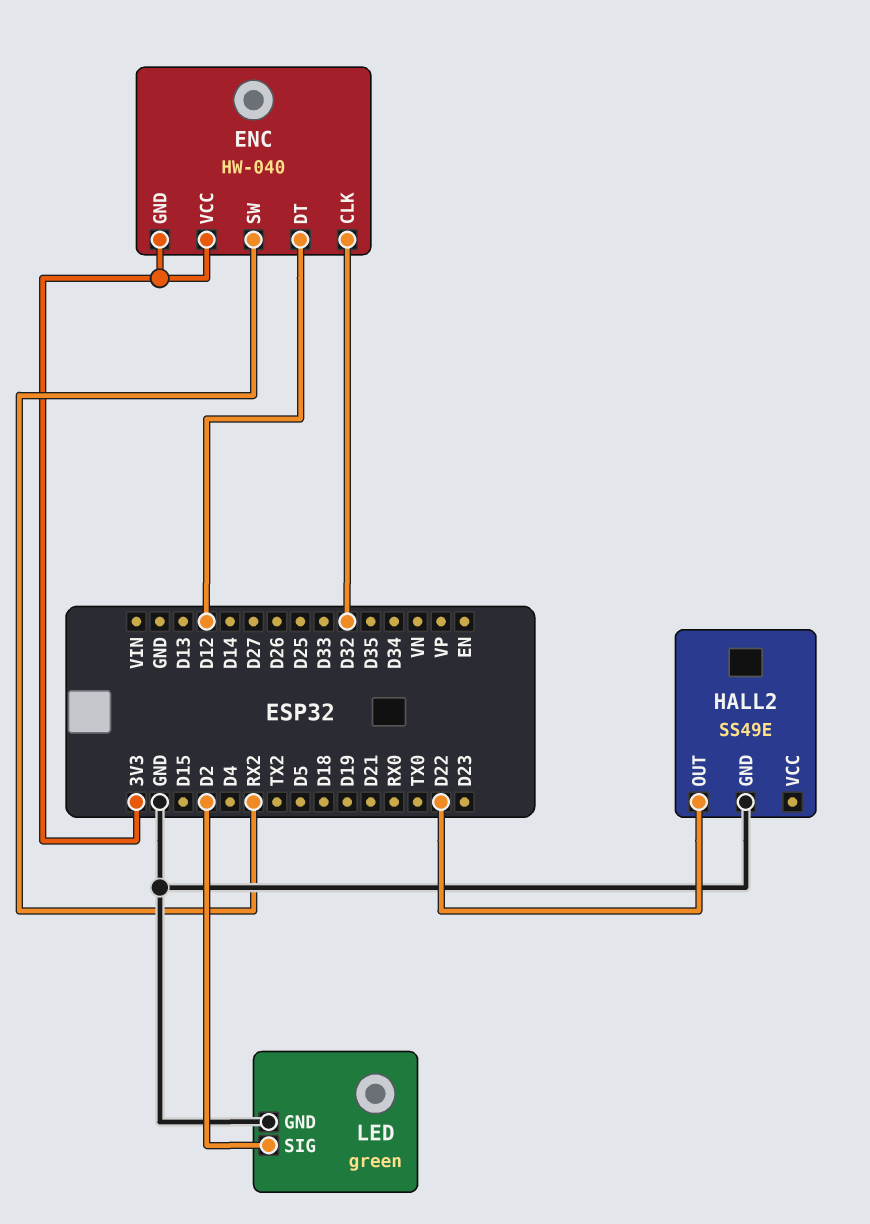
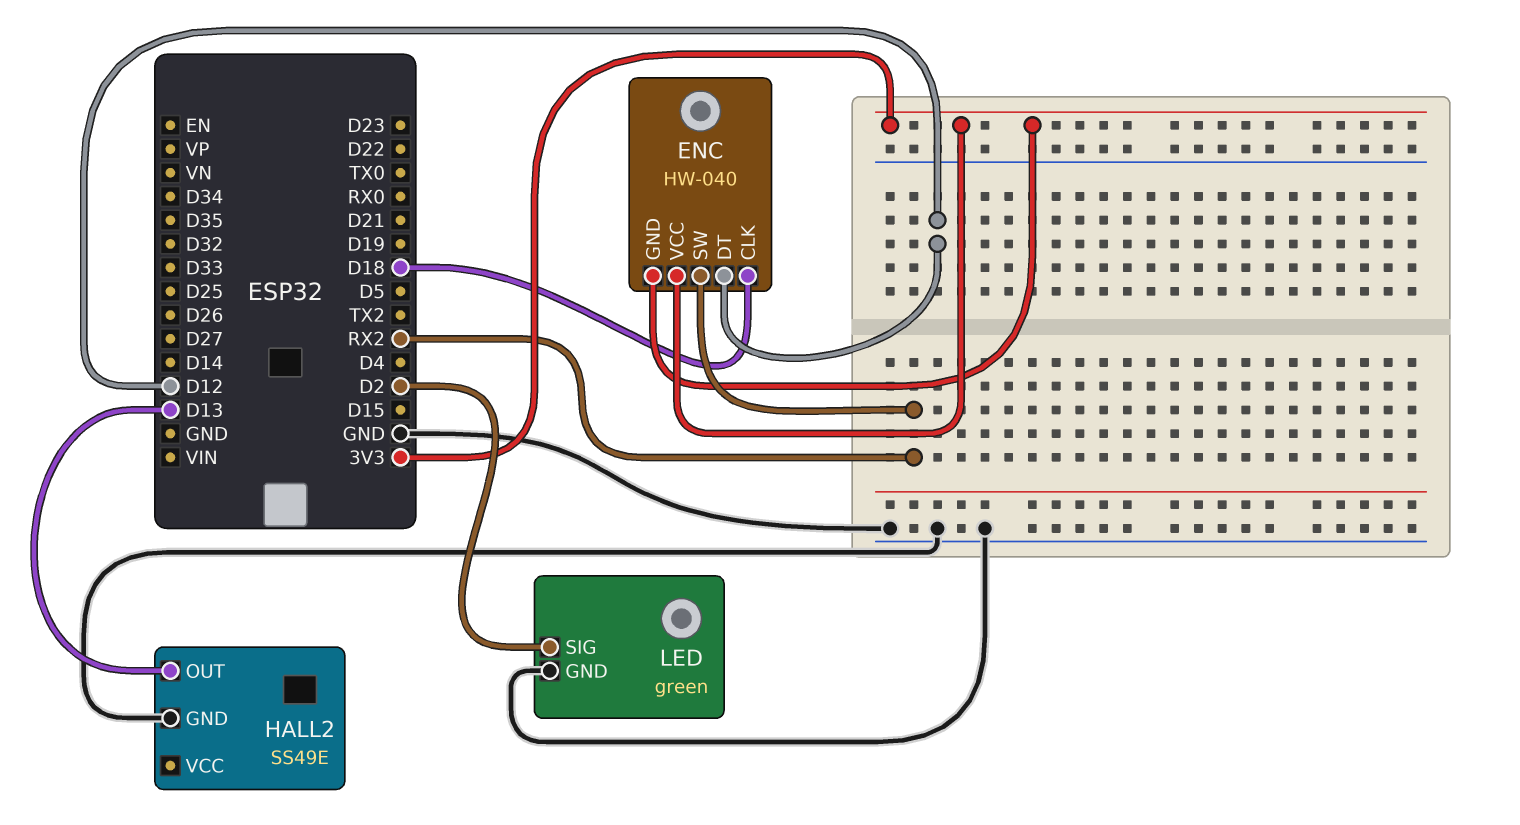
ENC pin CLK: D32 -> D18
HALL2 pin OUT: D22 -> D13

